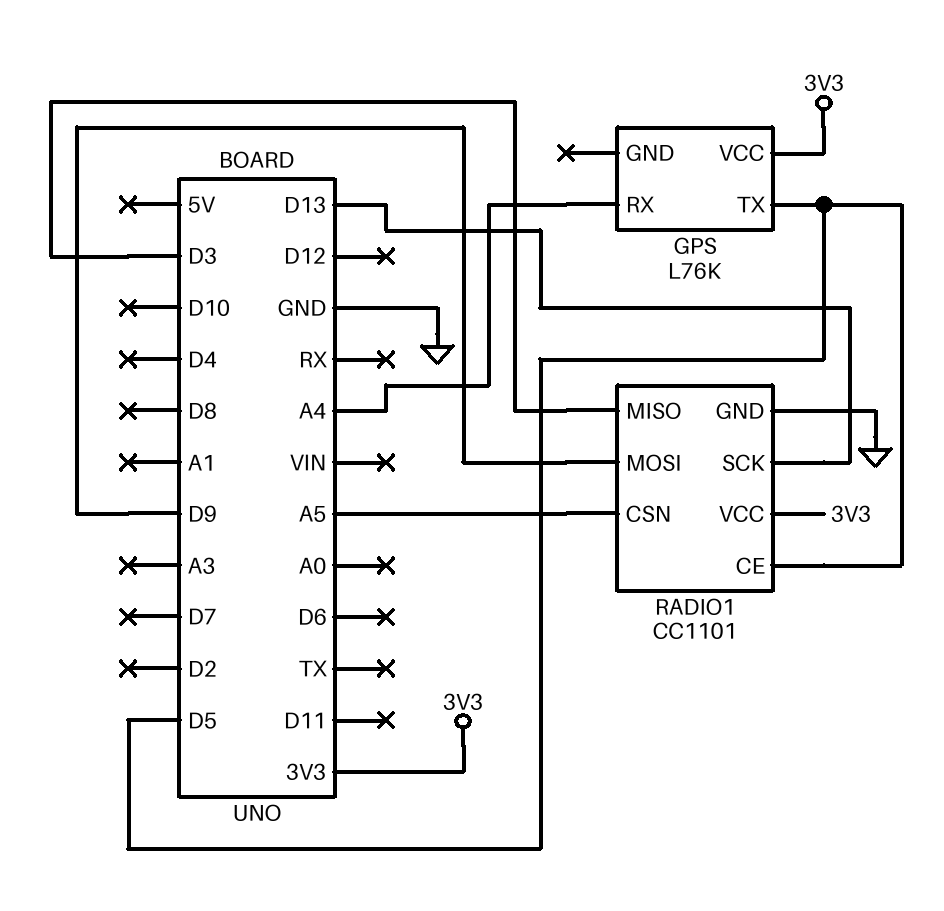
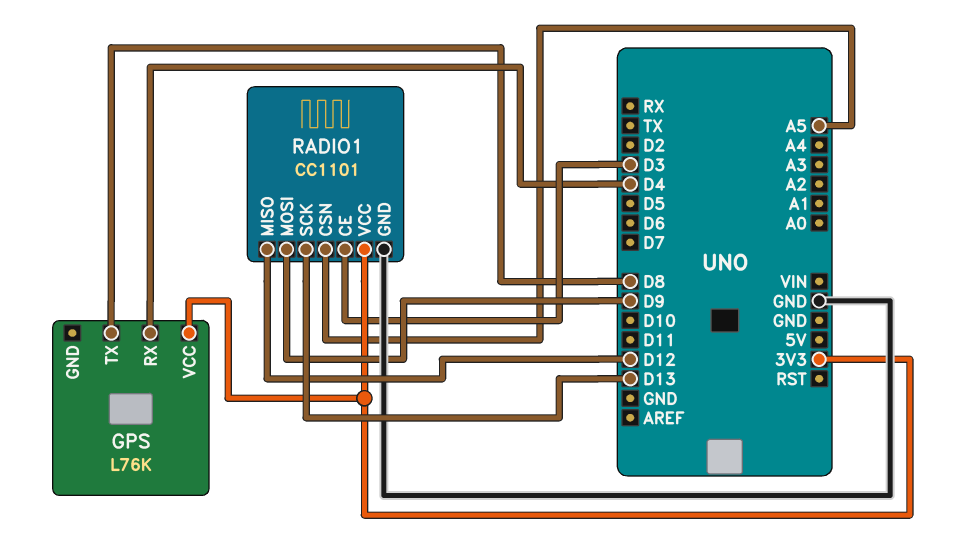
GPS pin RX: A4 -> D4
GPS pin TX: D5 -> D8
RADIO1 pin CE: D5 -> D3
RADIO1 pin MISO: D3 -> D12

